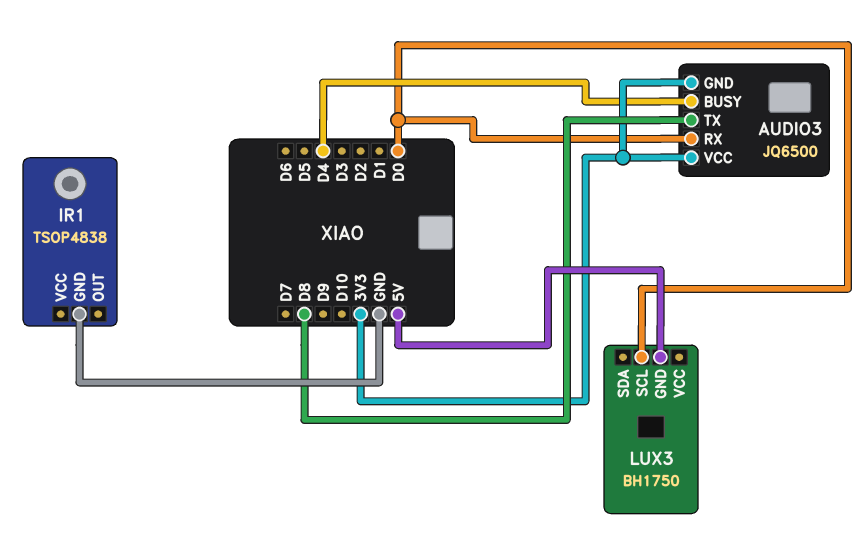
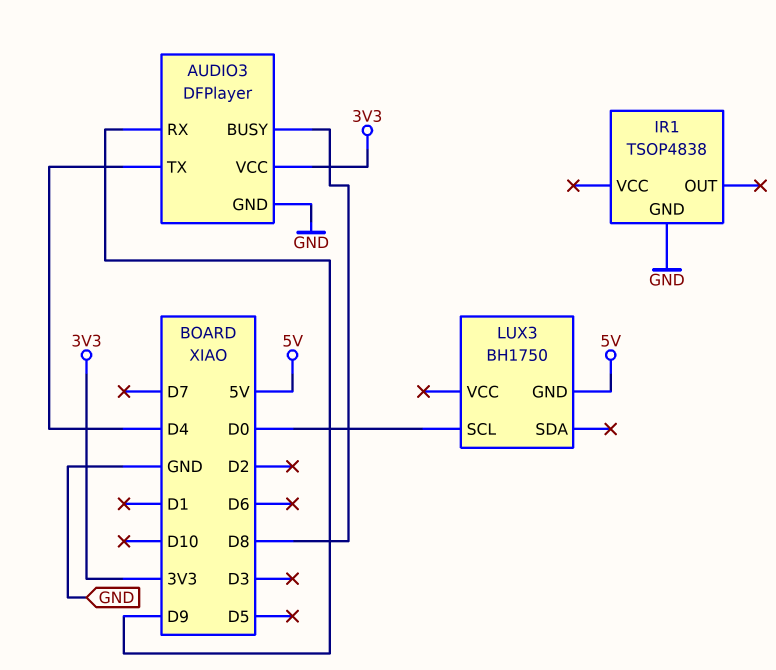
AUDIO3: JQ6500 -> DFPlayer
AUDIO3 pin BUSY: D4 -> D8
AUDIO3 pin GND: 3V3 -> GND
AUDIO3 pin RX: D0 -> D9
AUDIO3 pin TX: D8 -> D4

